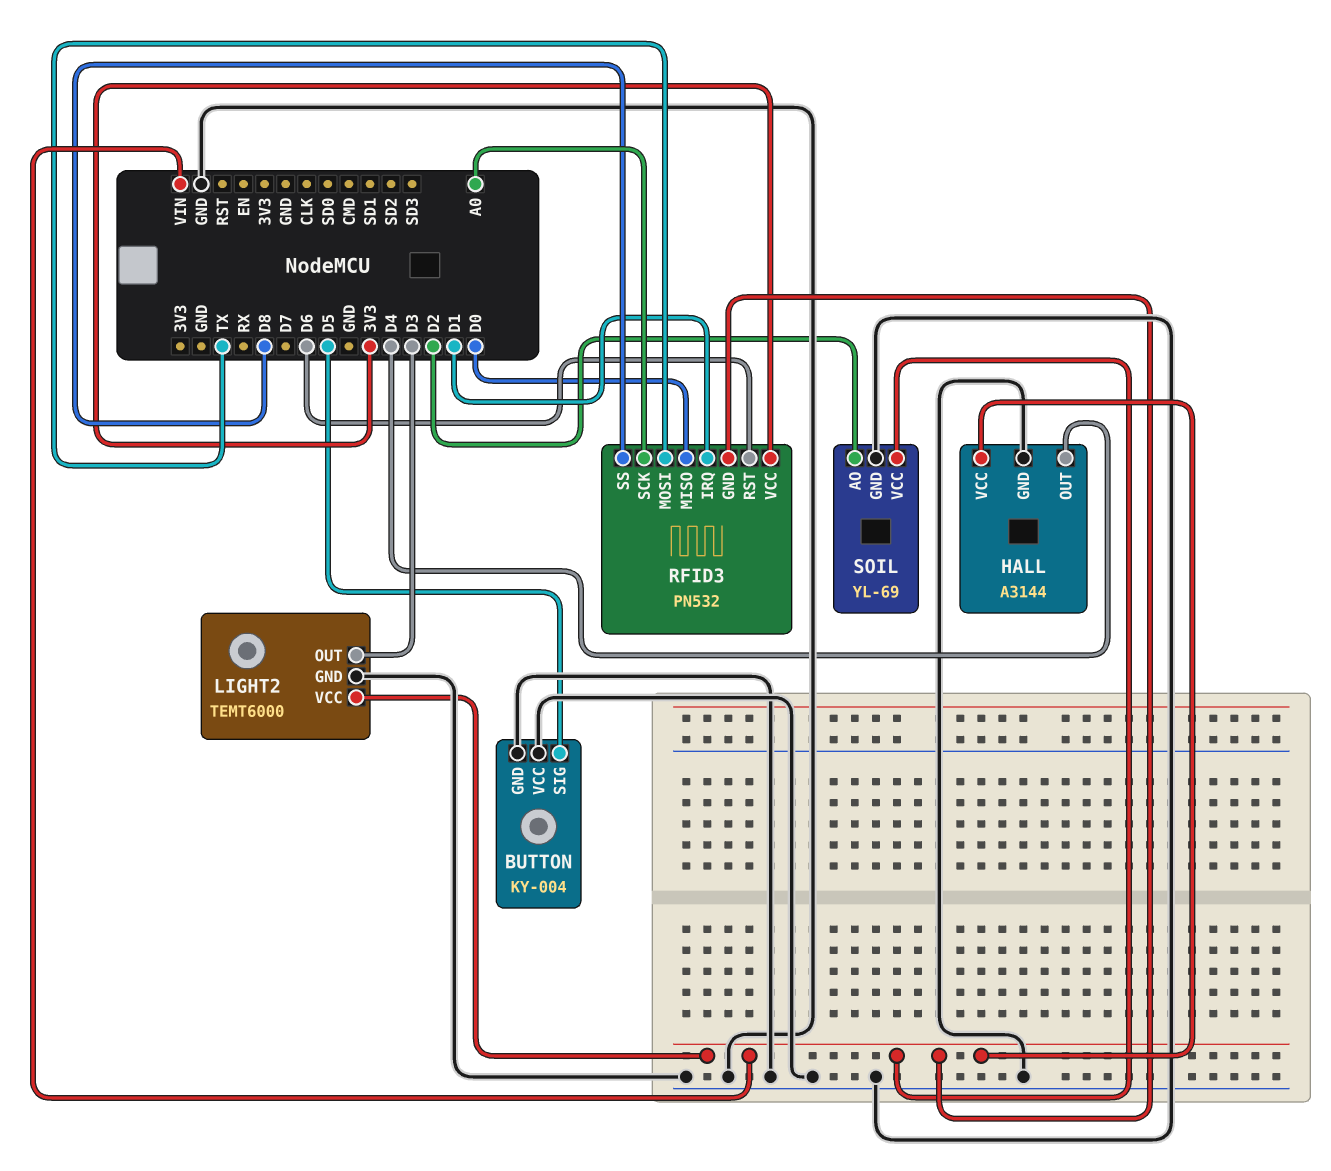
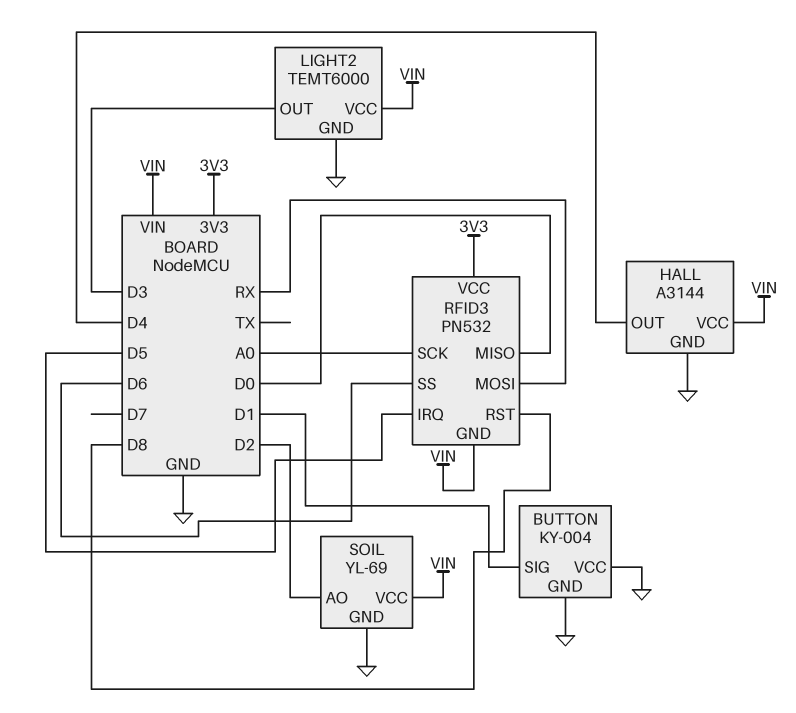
BUTTON pin SIG: D5 -> D1
RFID3 pin IRQ: D1 -> D5
RFID3 pin MOSI: TX -> RX
RFID3 pin RST: D6 -> D8
RFID3 pin SS: D8 -> D6

